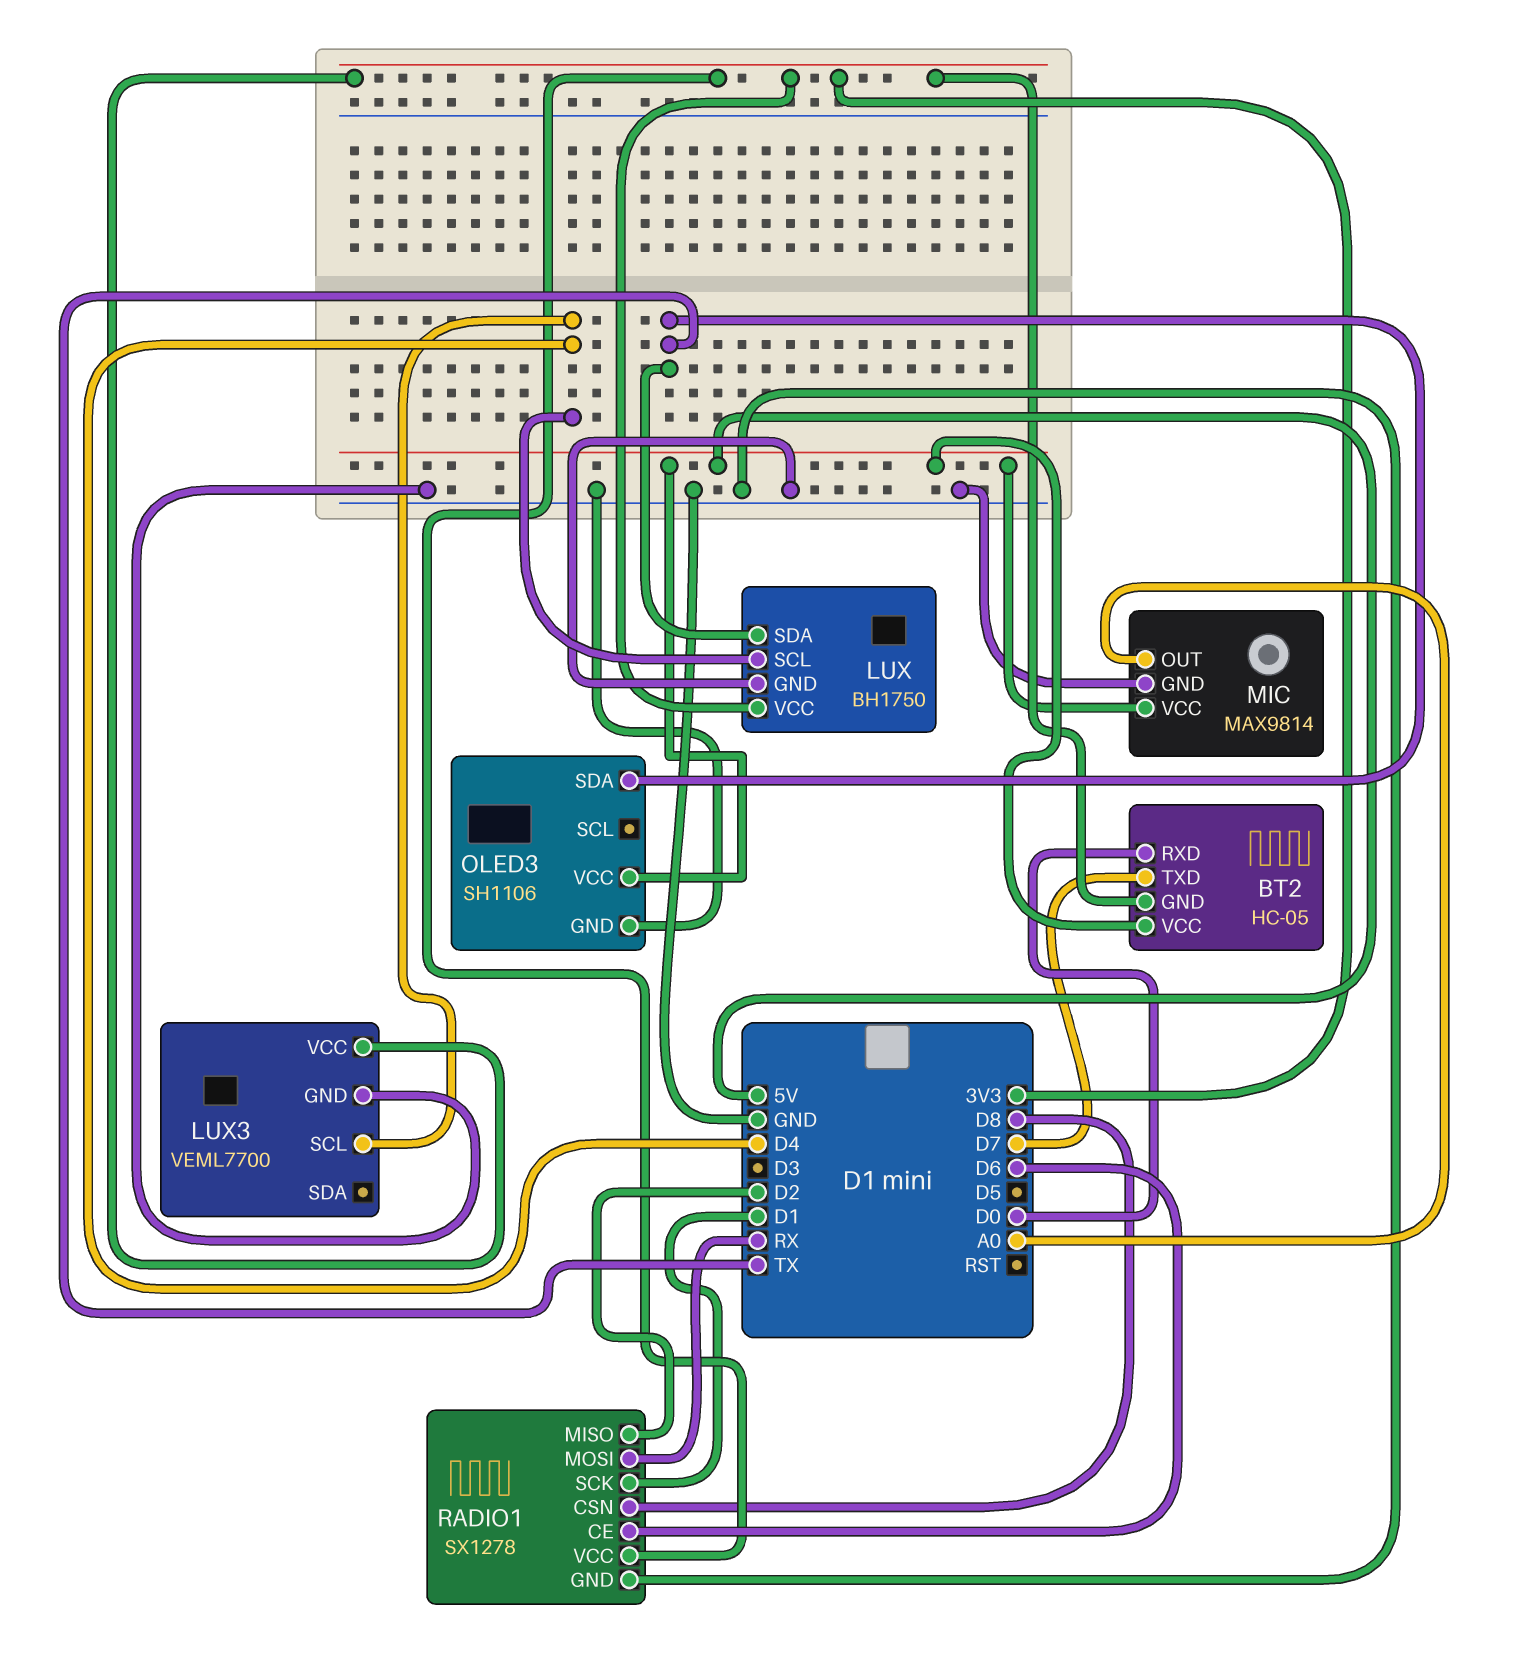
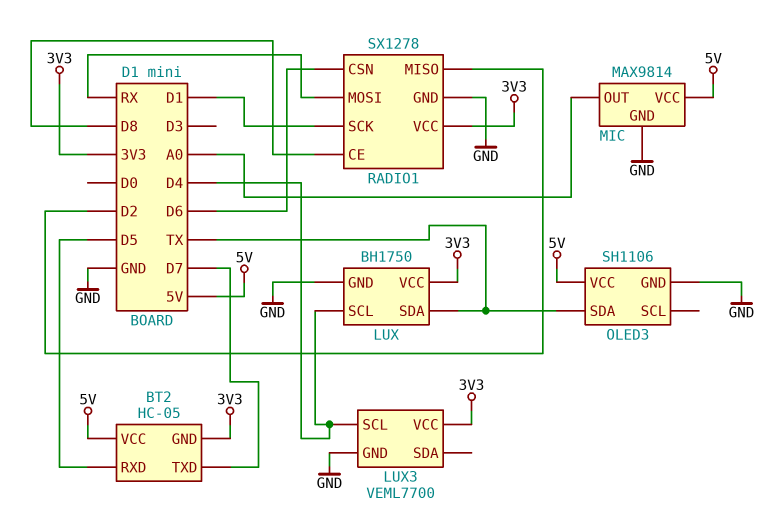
BT2 pin RXD: D0 -> D5
RADIO1 pin CE: D6 -> D8
RADIO1 pin CSN: D8 -> D6

